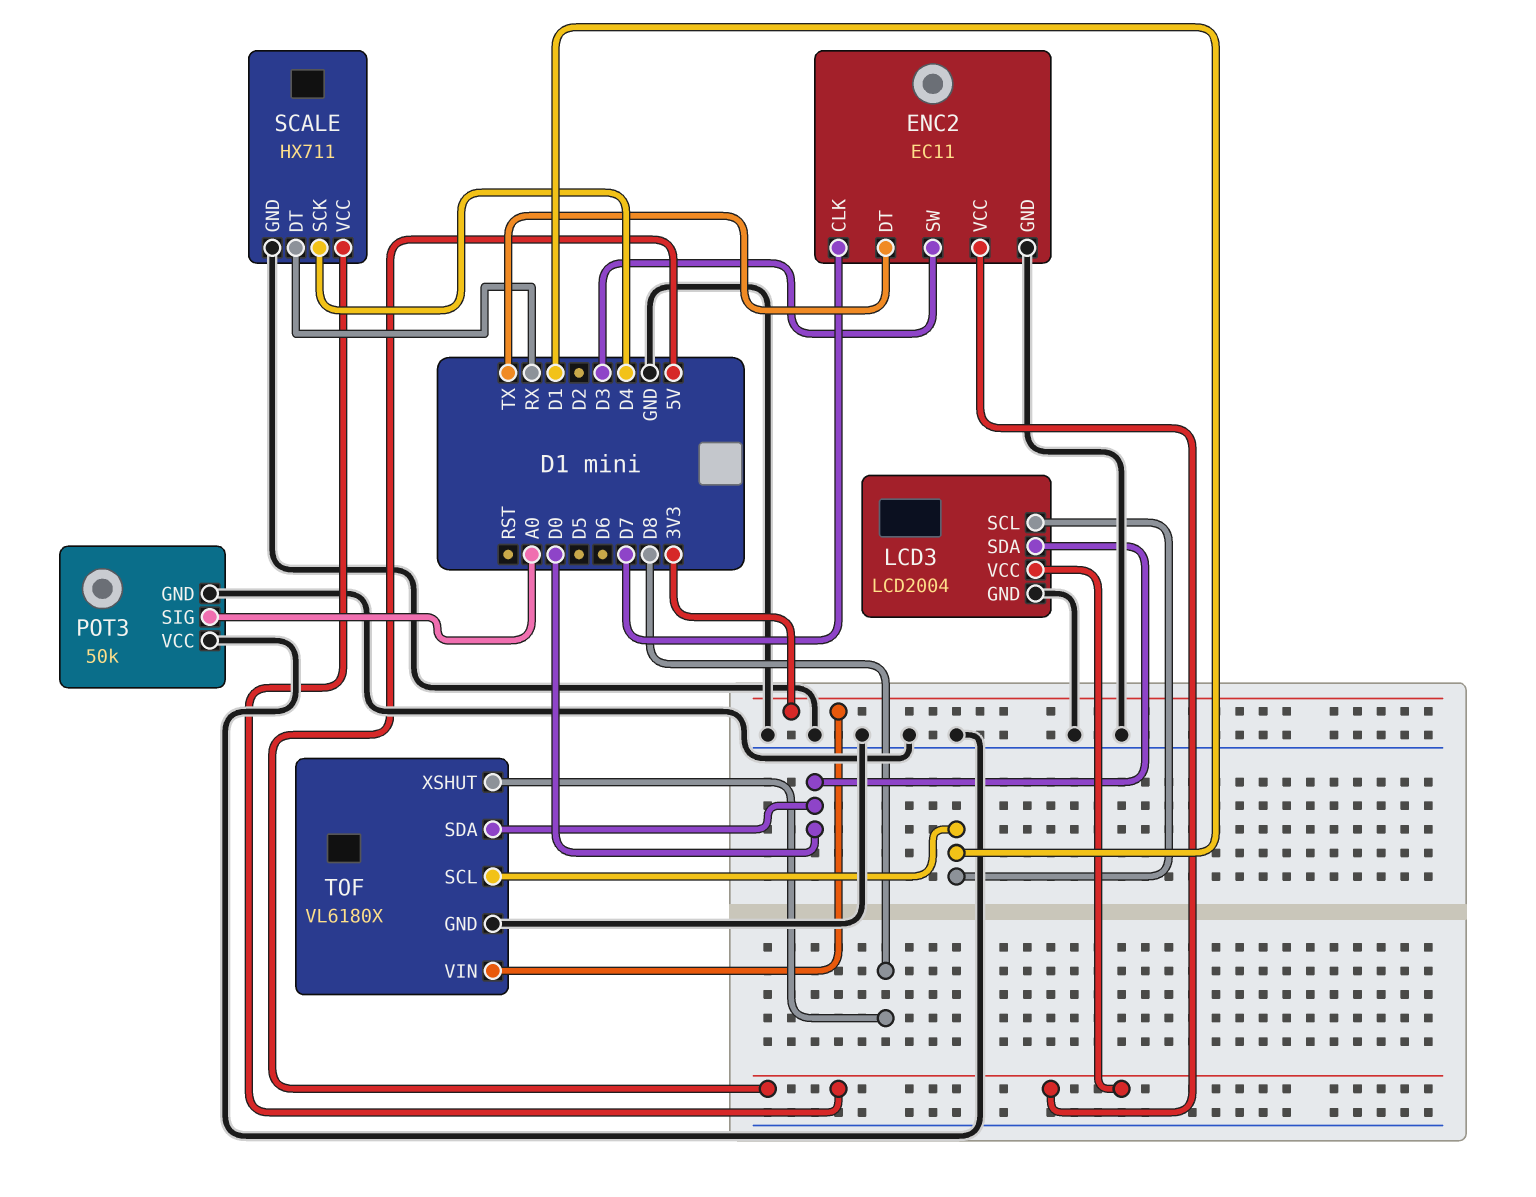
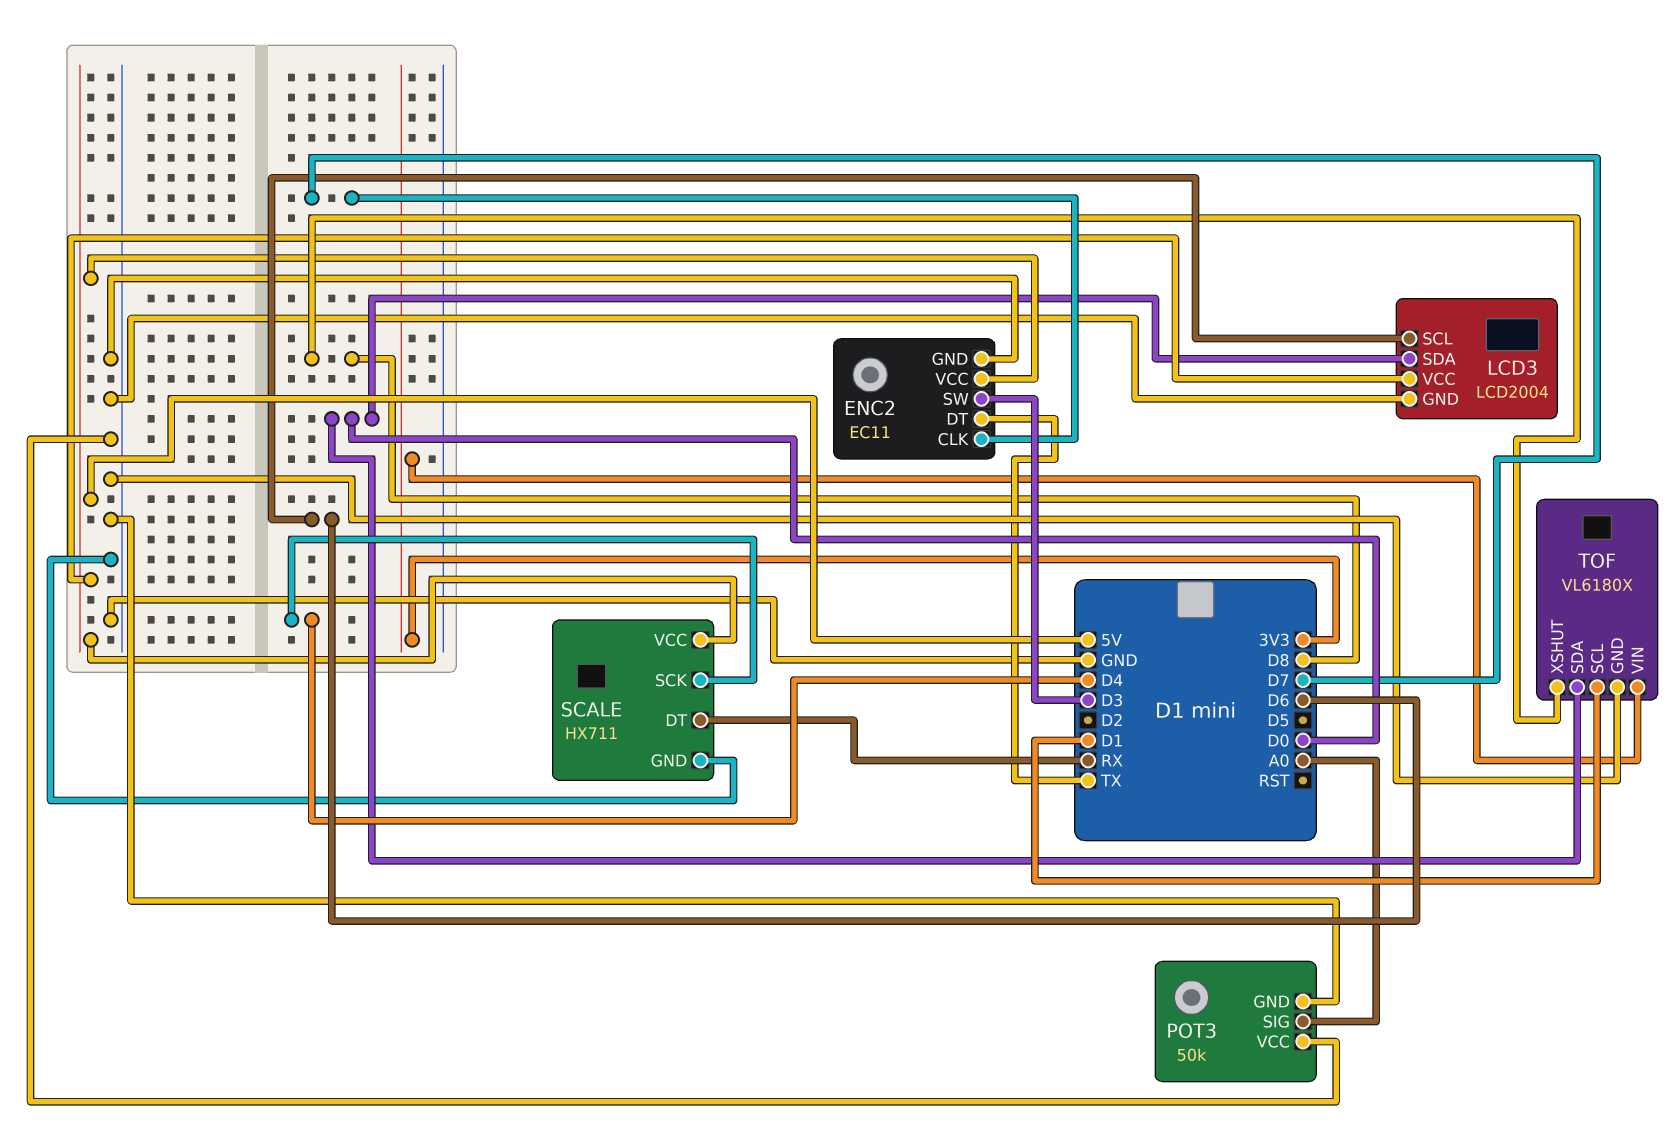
LCD3 pin SCL: D1 -> D6

